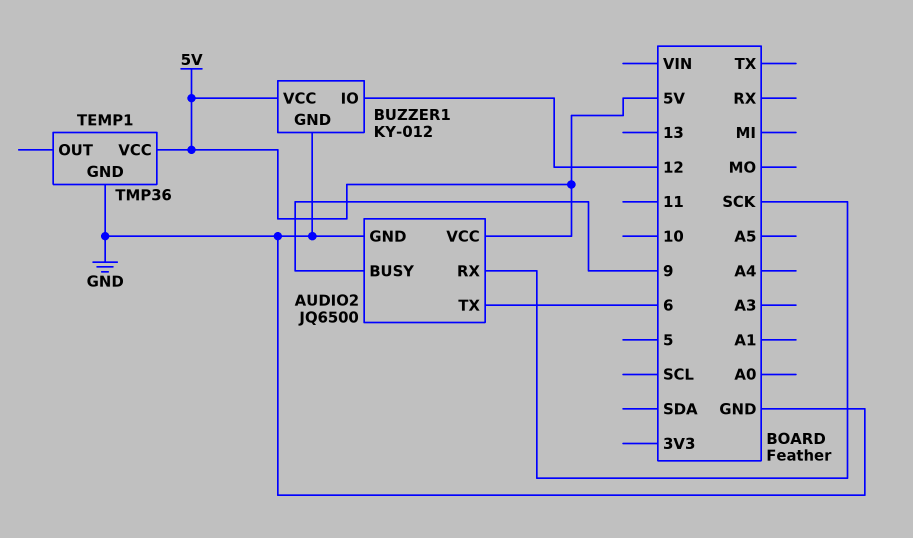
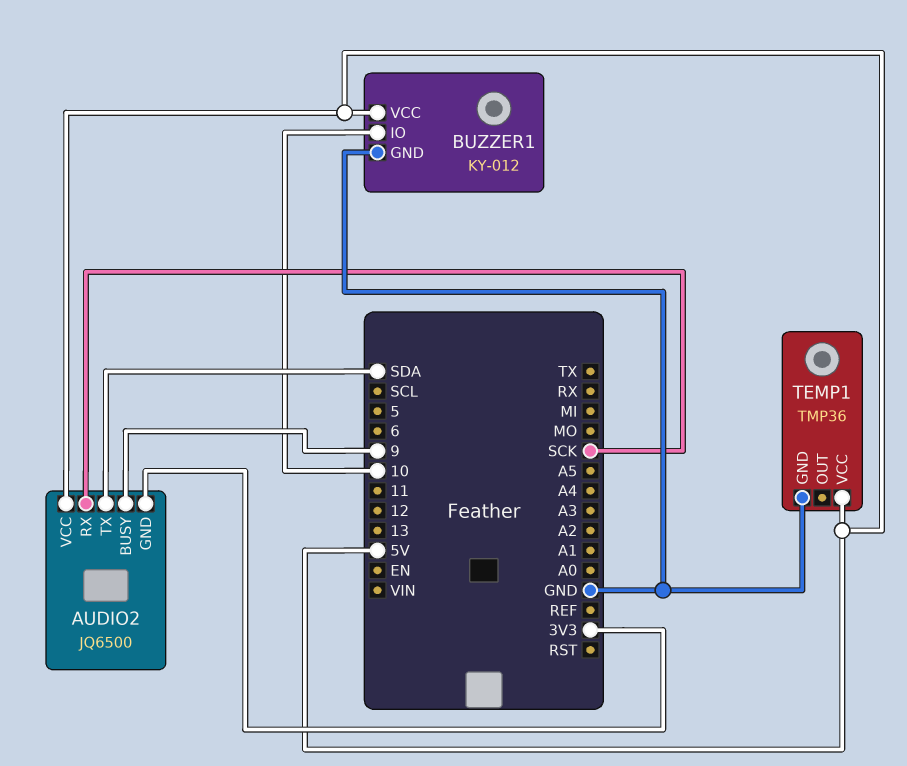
AUDIO2 pin GND: GND -> 3V3
AUDIO2 pin TX: 6 -> SDA
BUZZER1 pin IO: 12 -> 10

